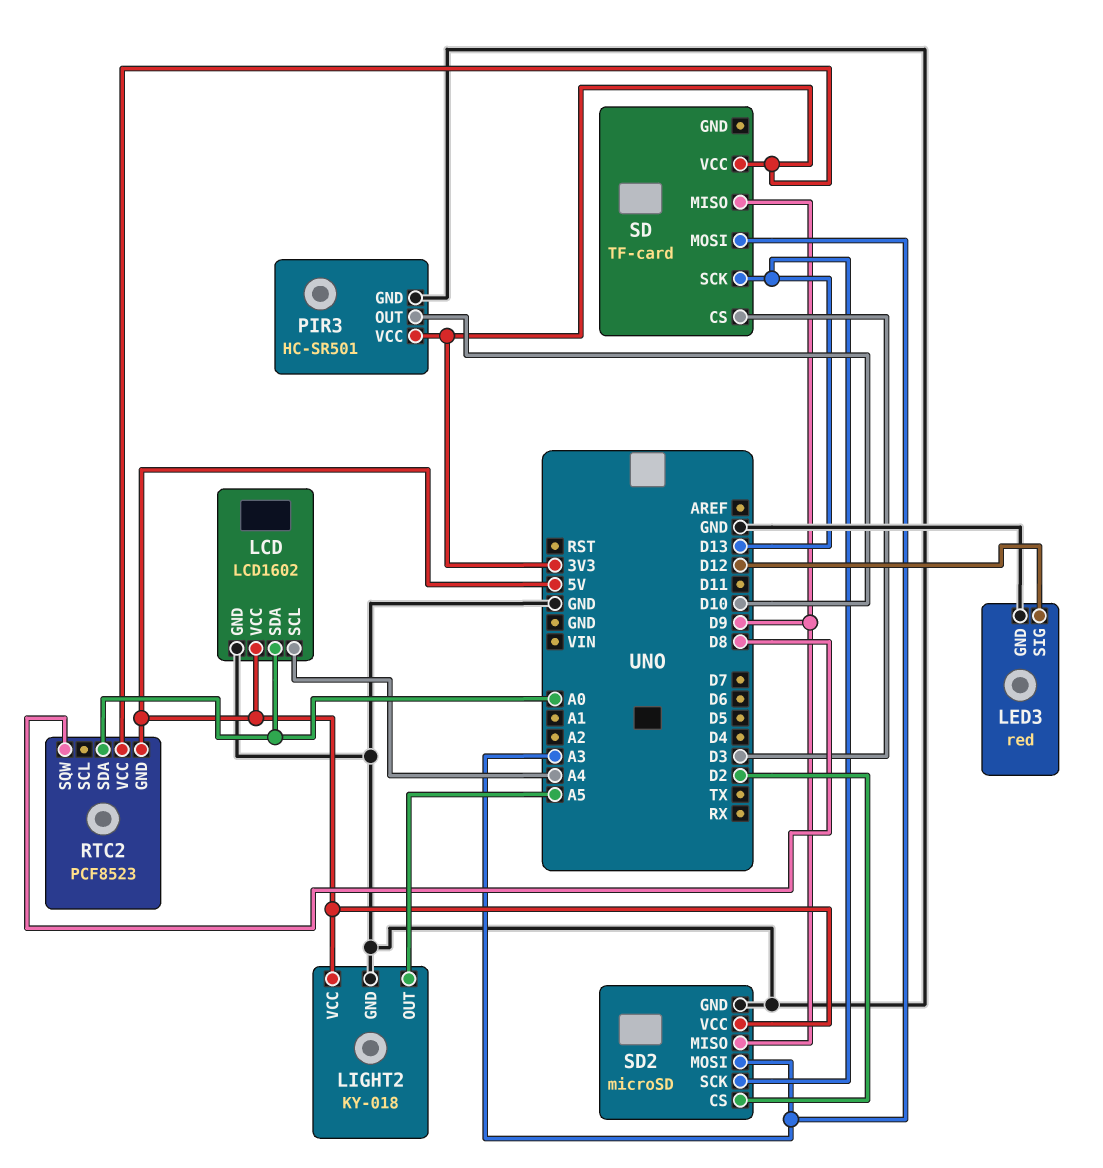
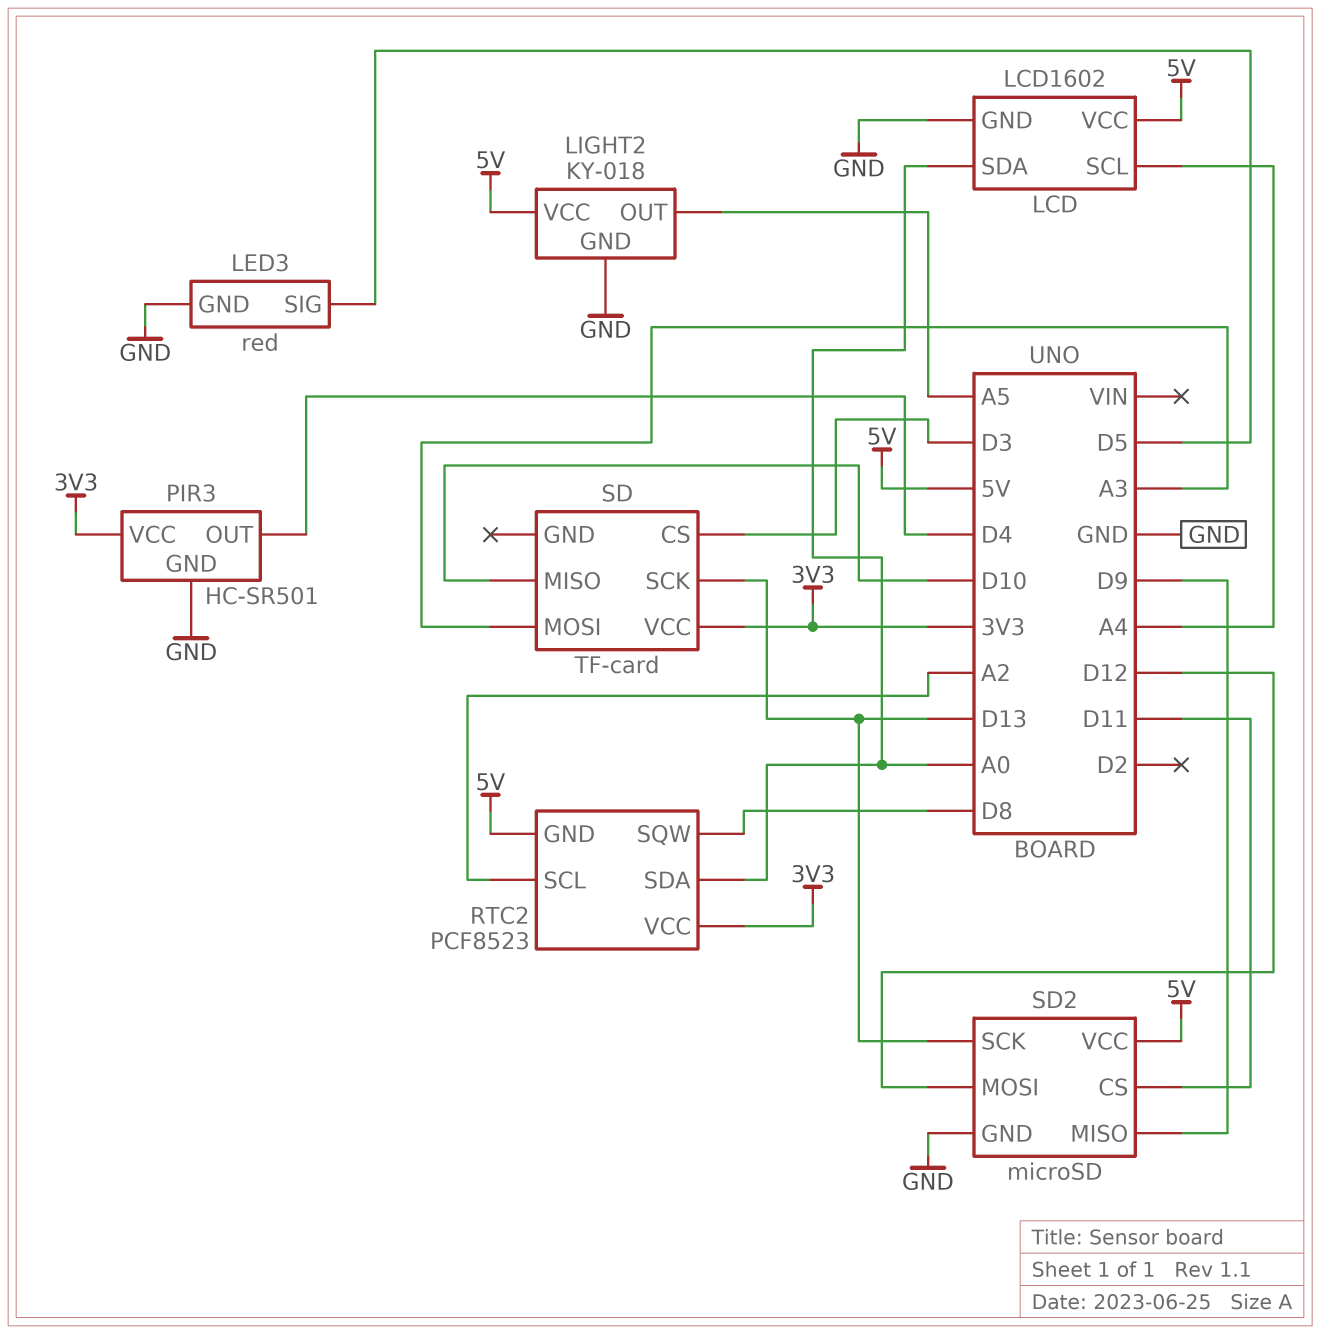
LED3 pin SIG: D12 -> D5
PIR3 pin OUT: D10 -> D4
RTC2 pin SCL: none -> A2
SD pin MISO: D9 -> D10
SD2 pin CS: D2 -> D11
SD2 pin MOSI: A3 -> D12

